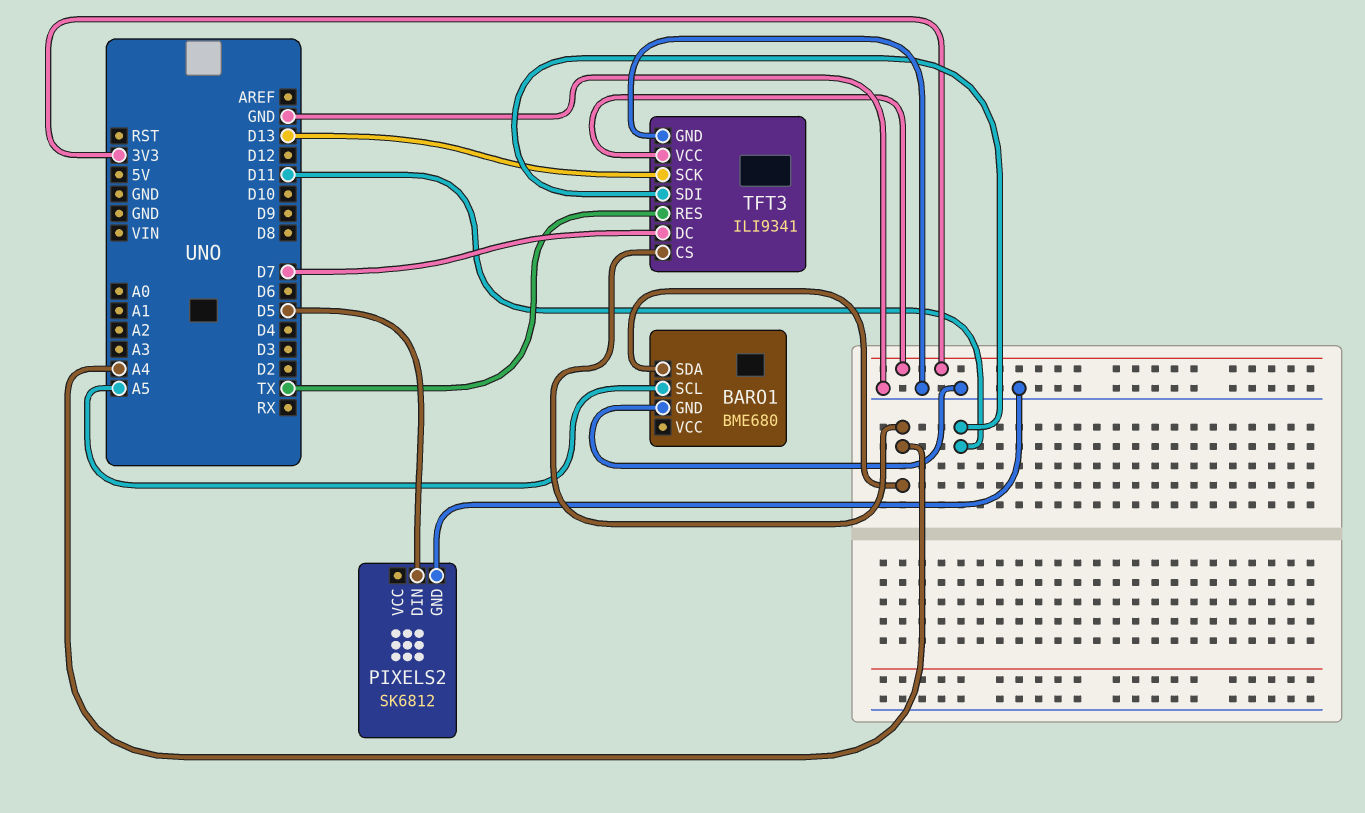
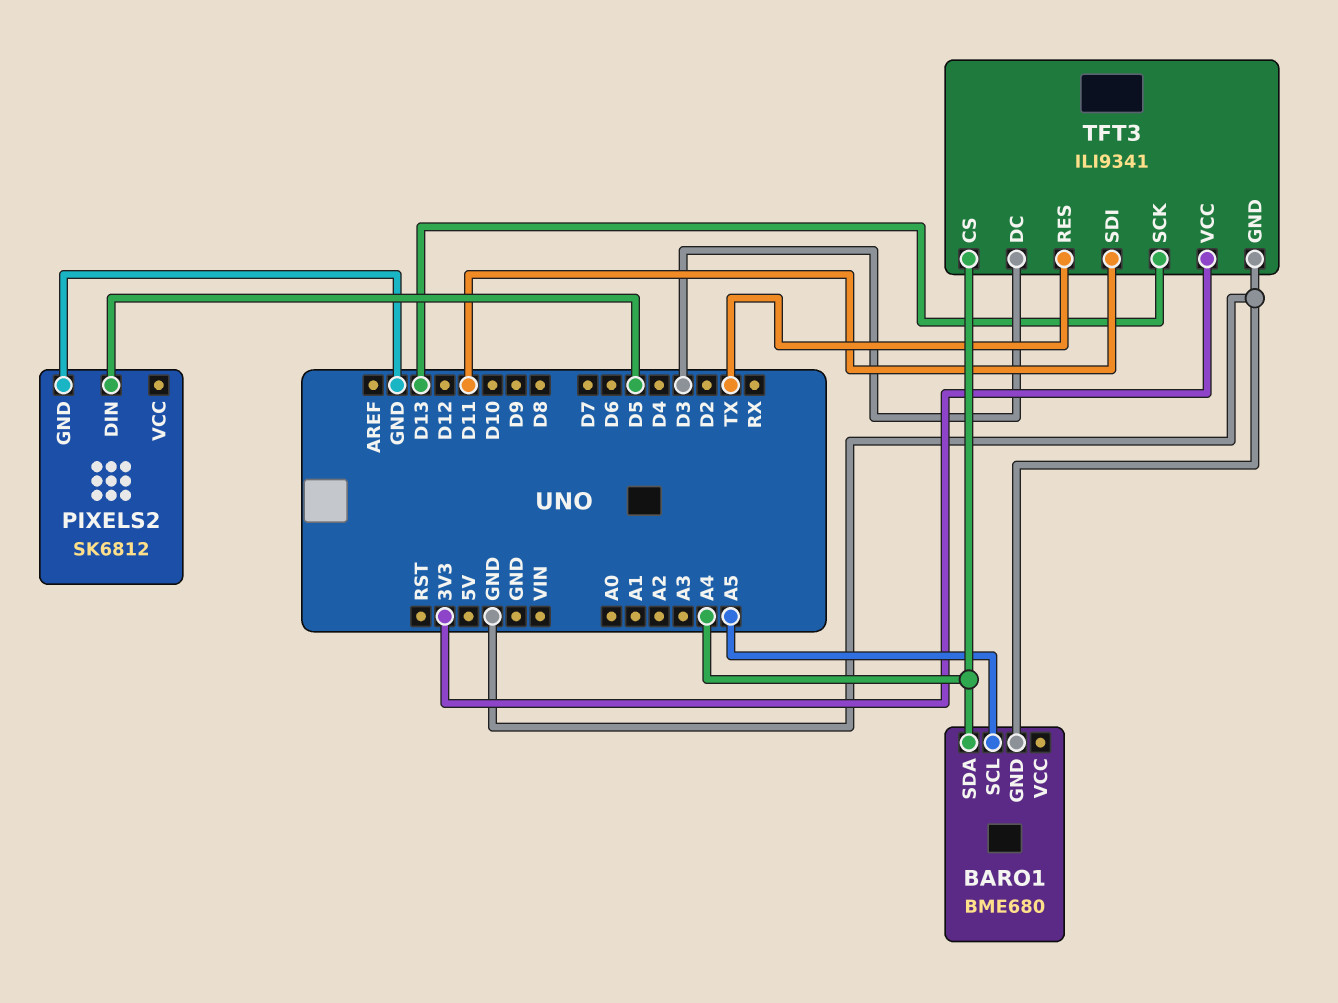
TFT3 pin DC: D7 -> D3

